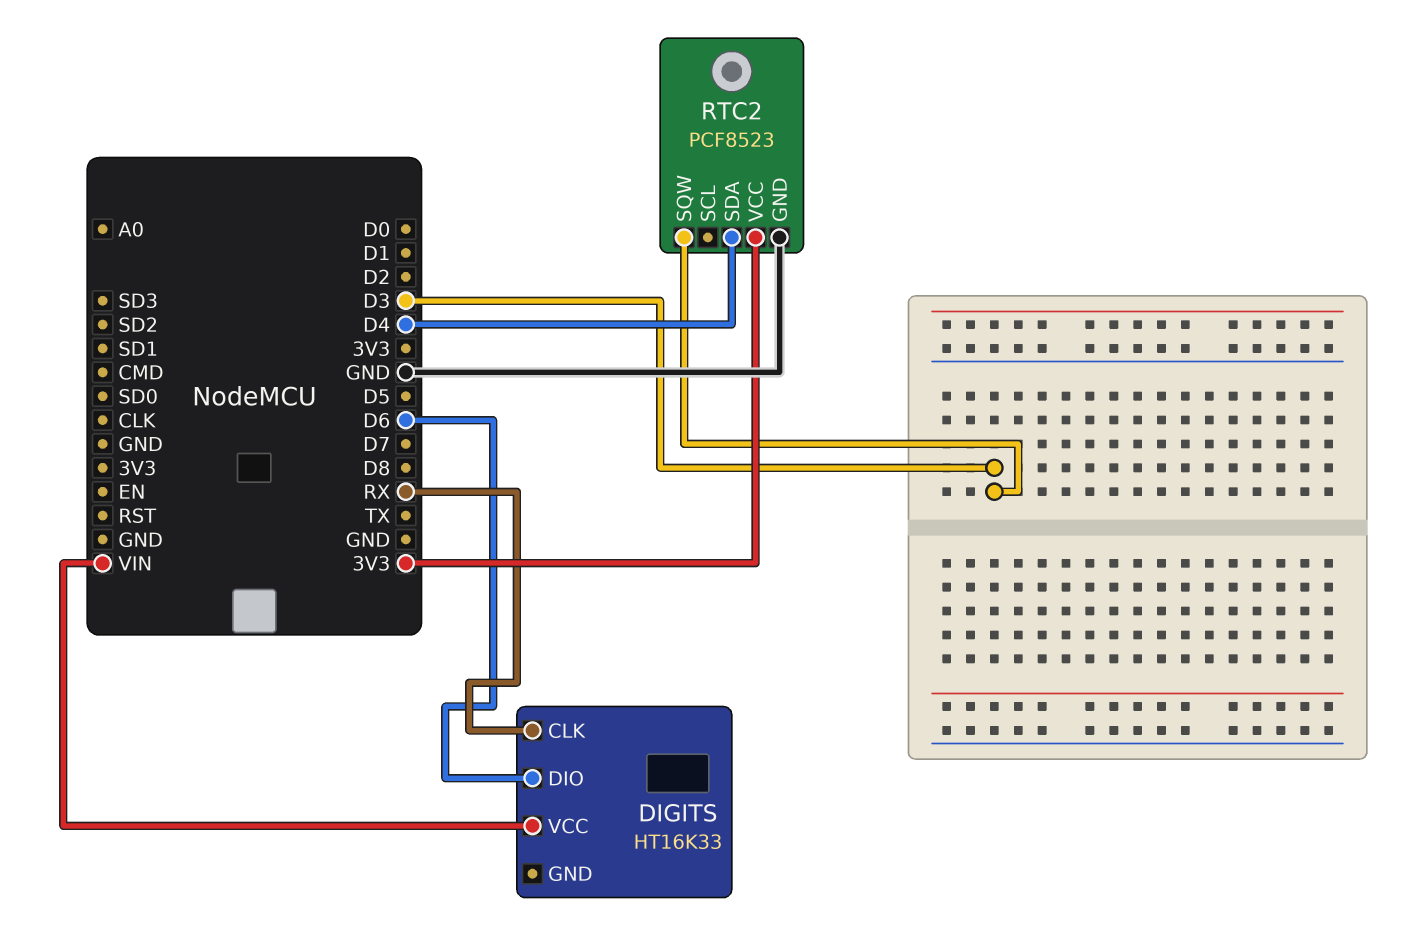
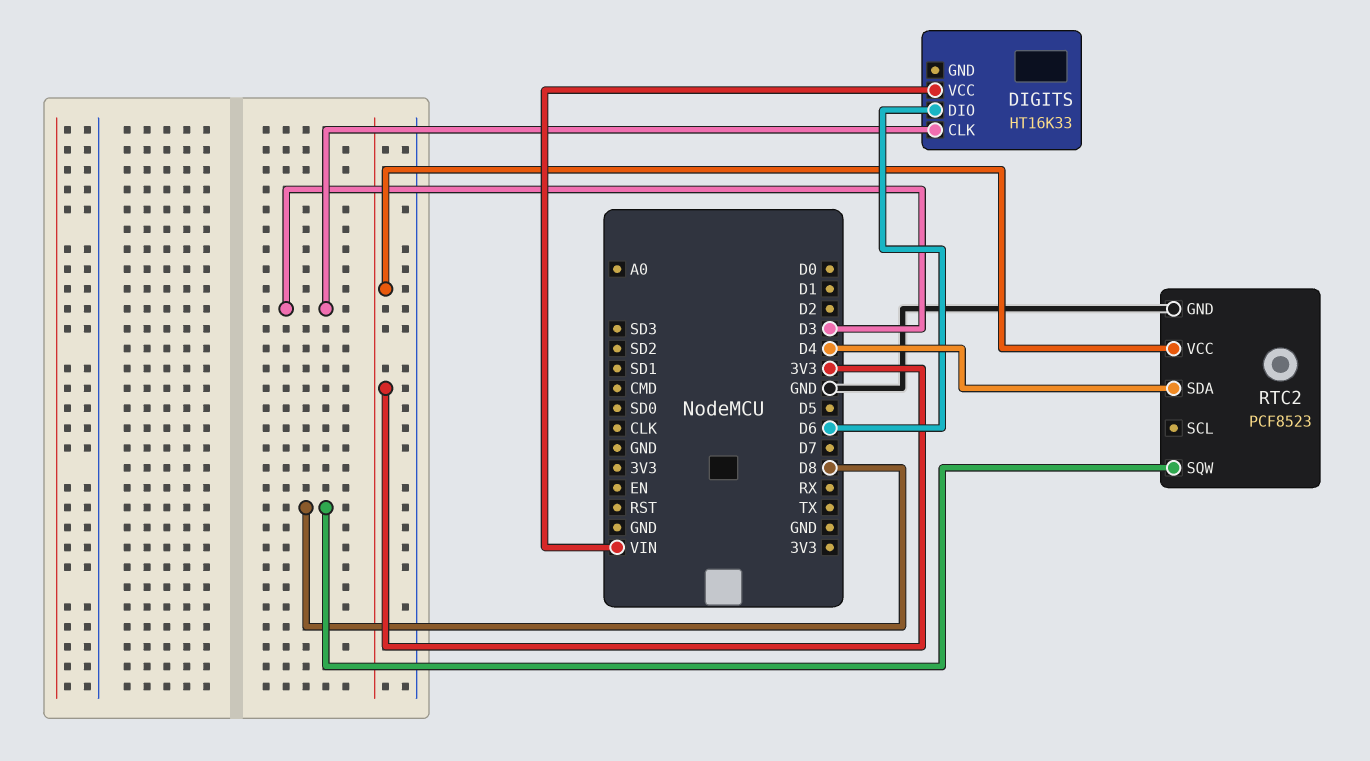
DIGITS pin CLK: RX -> D3
RTC2 pin SQW: D3 -> D8

